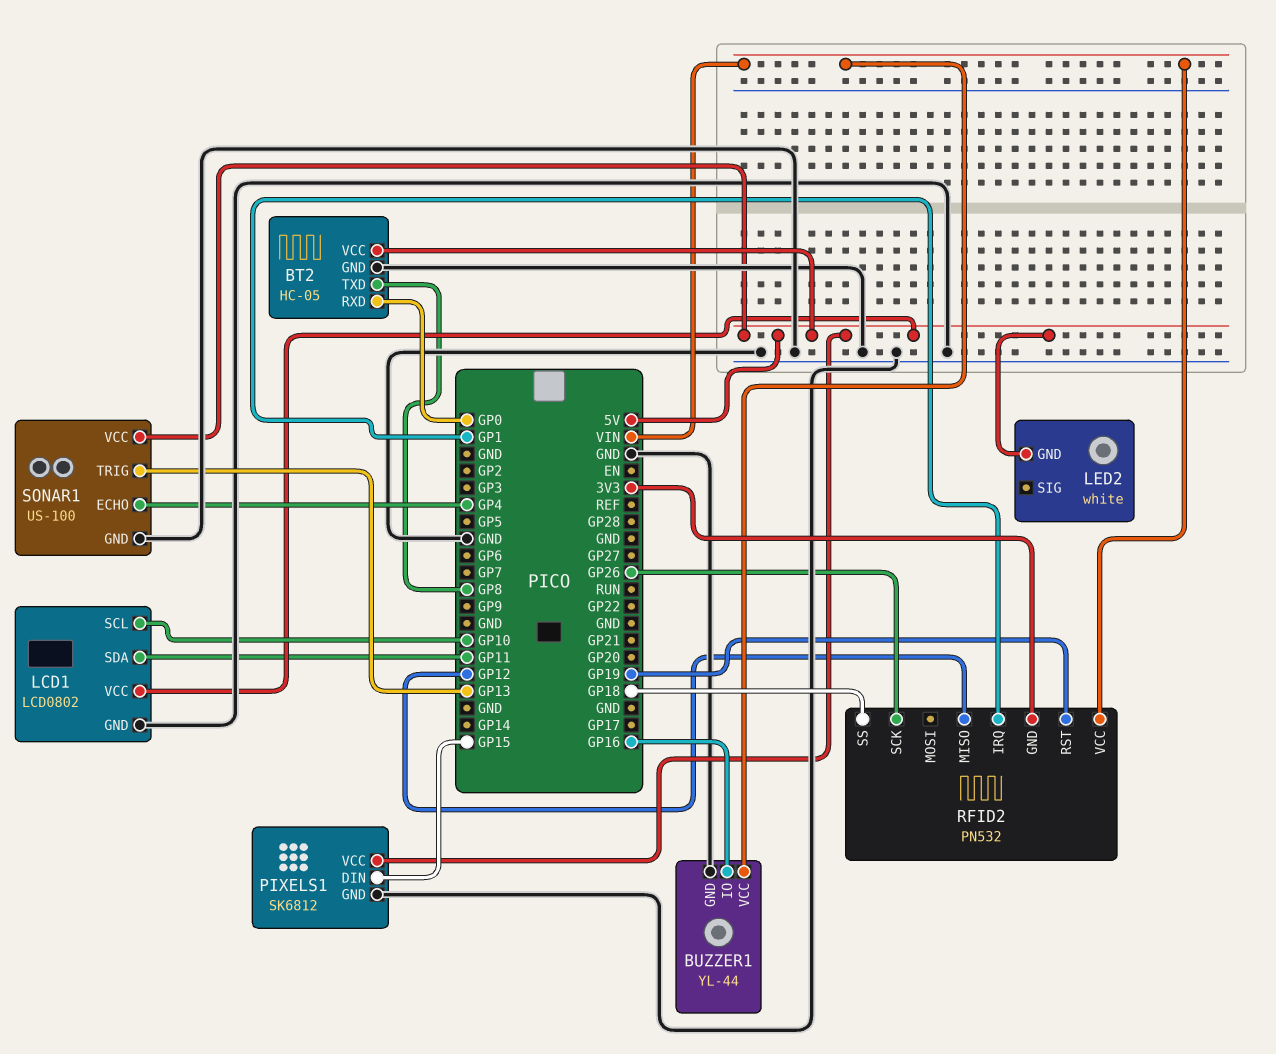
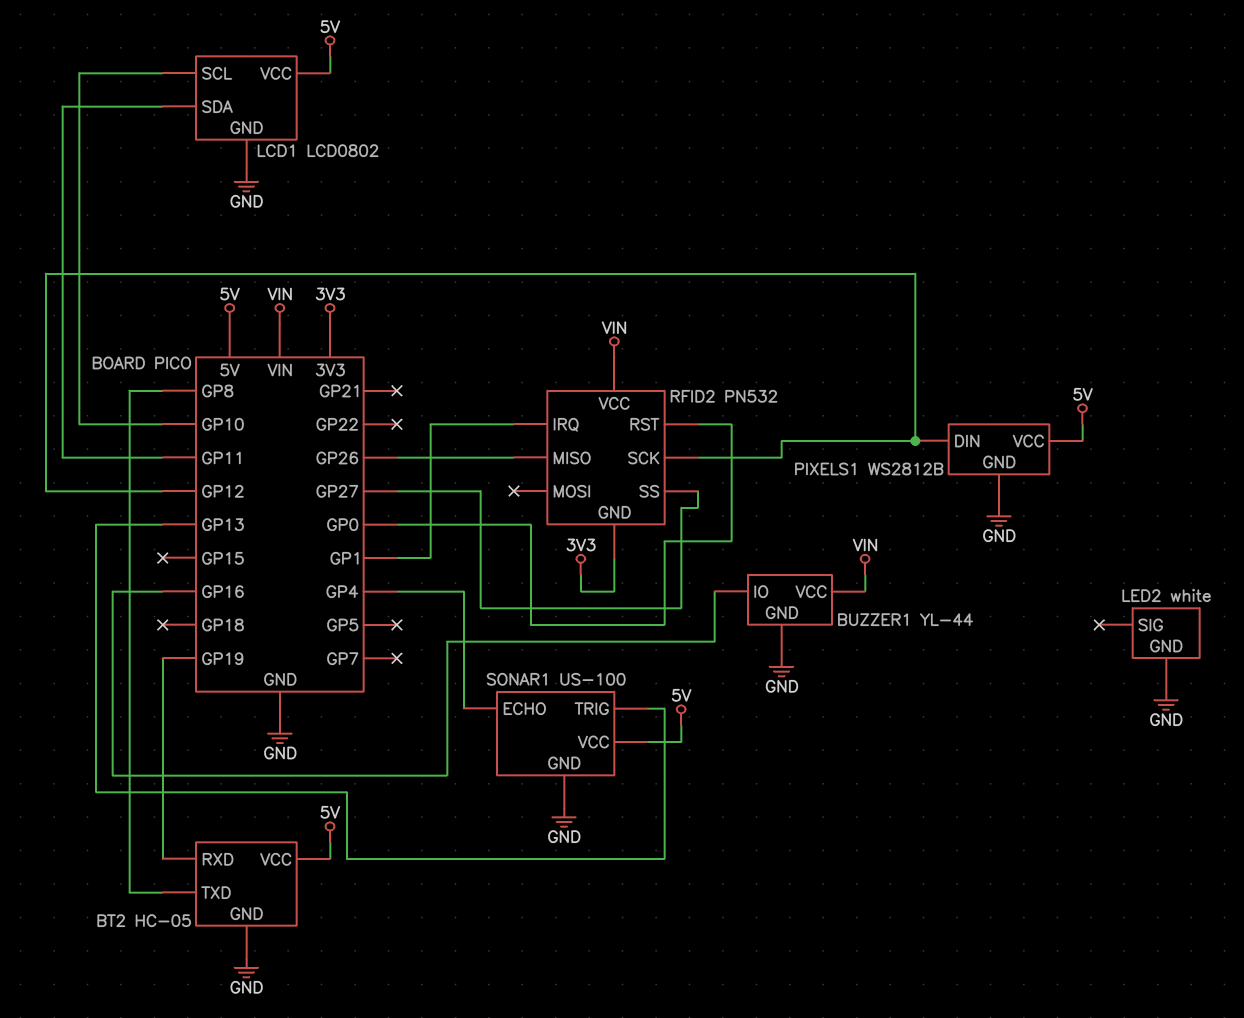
BT2 pin RXD: GP0 -> GP19
LED2 pin GND: 5V -> GND
PIXELS1: SK6812 -> WS2812B
PIXELS1 pin DIN: GP15 -> GP12
RFID2 pin MISO: GP12 -> GP26
RFID2 pin RST: GP19 -> GP0
RFID2 pin SCK: GP26 -> GP12
RFID2 pin SS: GP18 -> GP27

